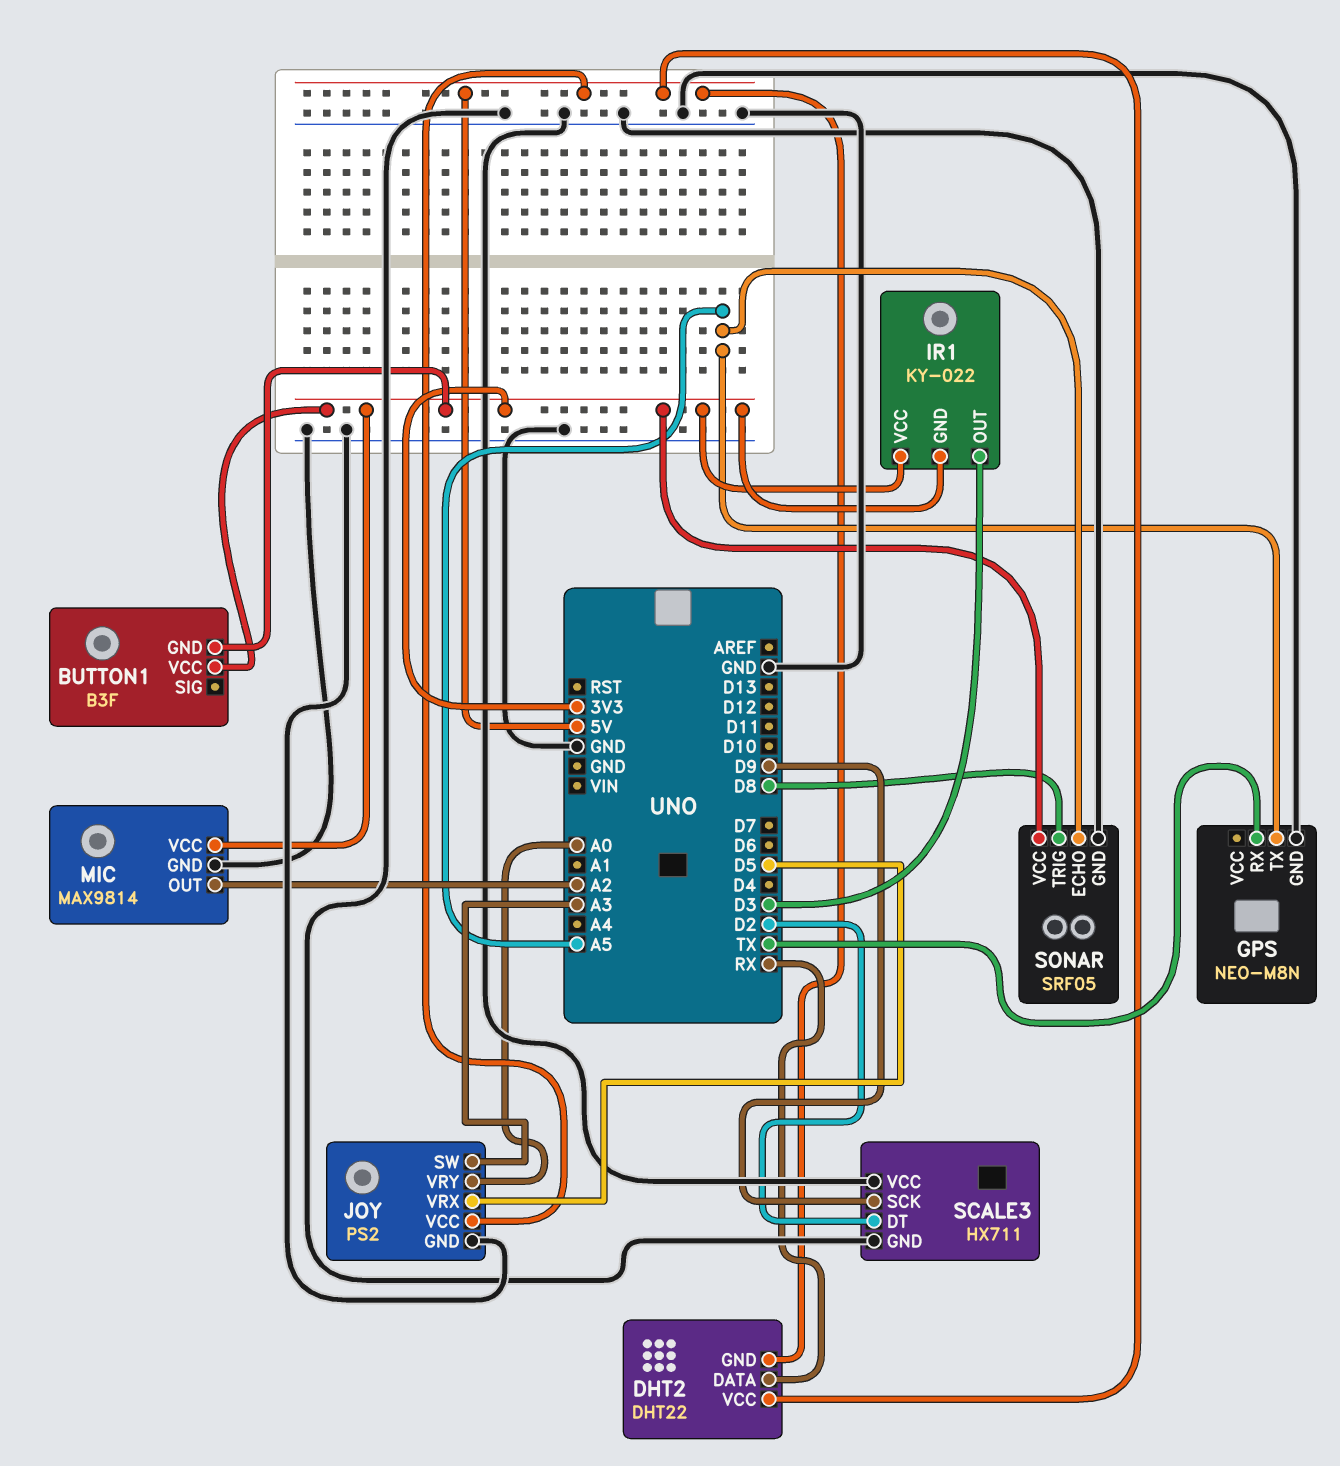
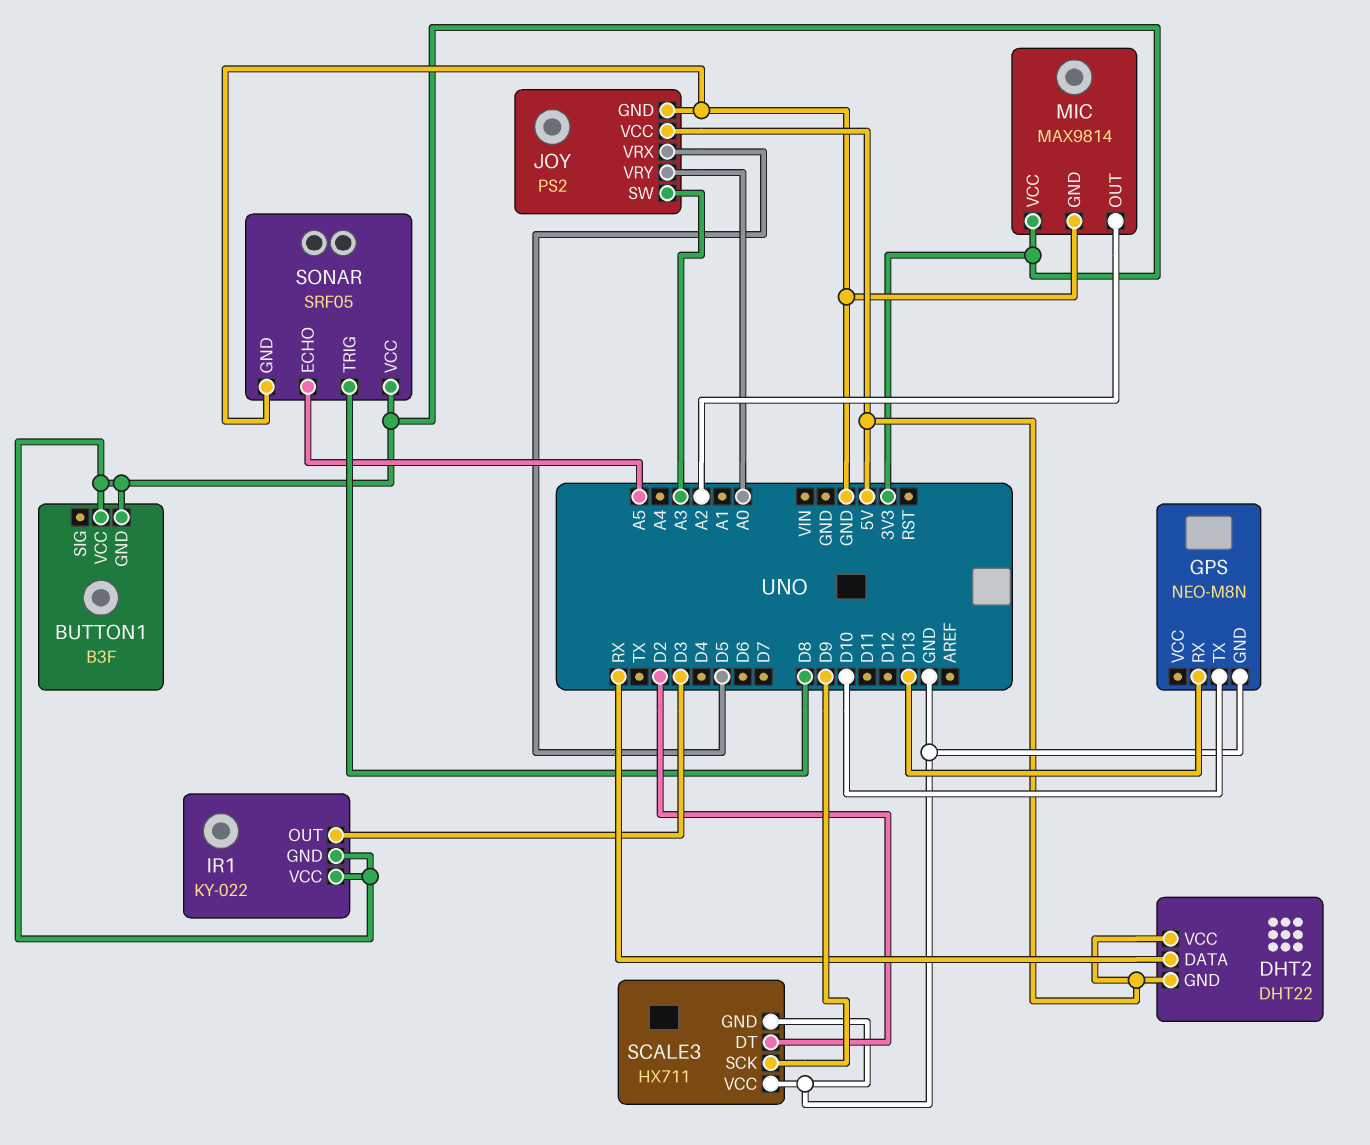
GPS pin RX: TX -> D13
GPS pin TX: A5 -> D10

